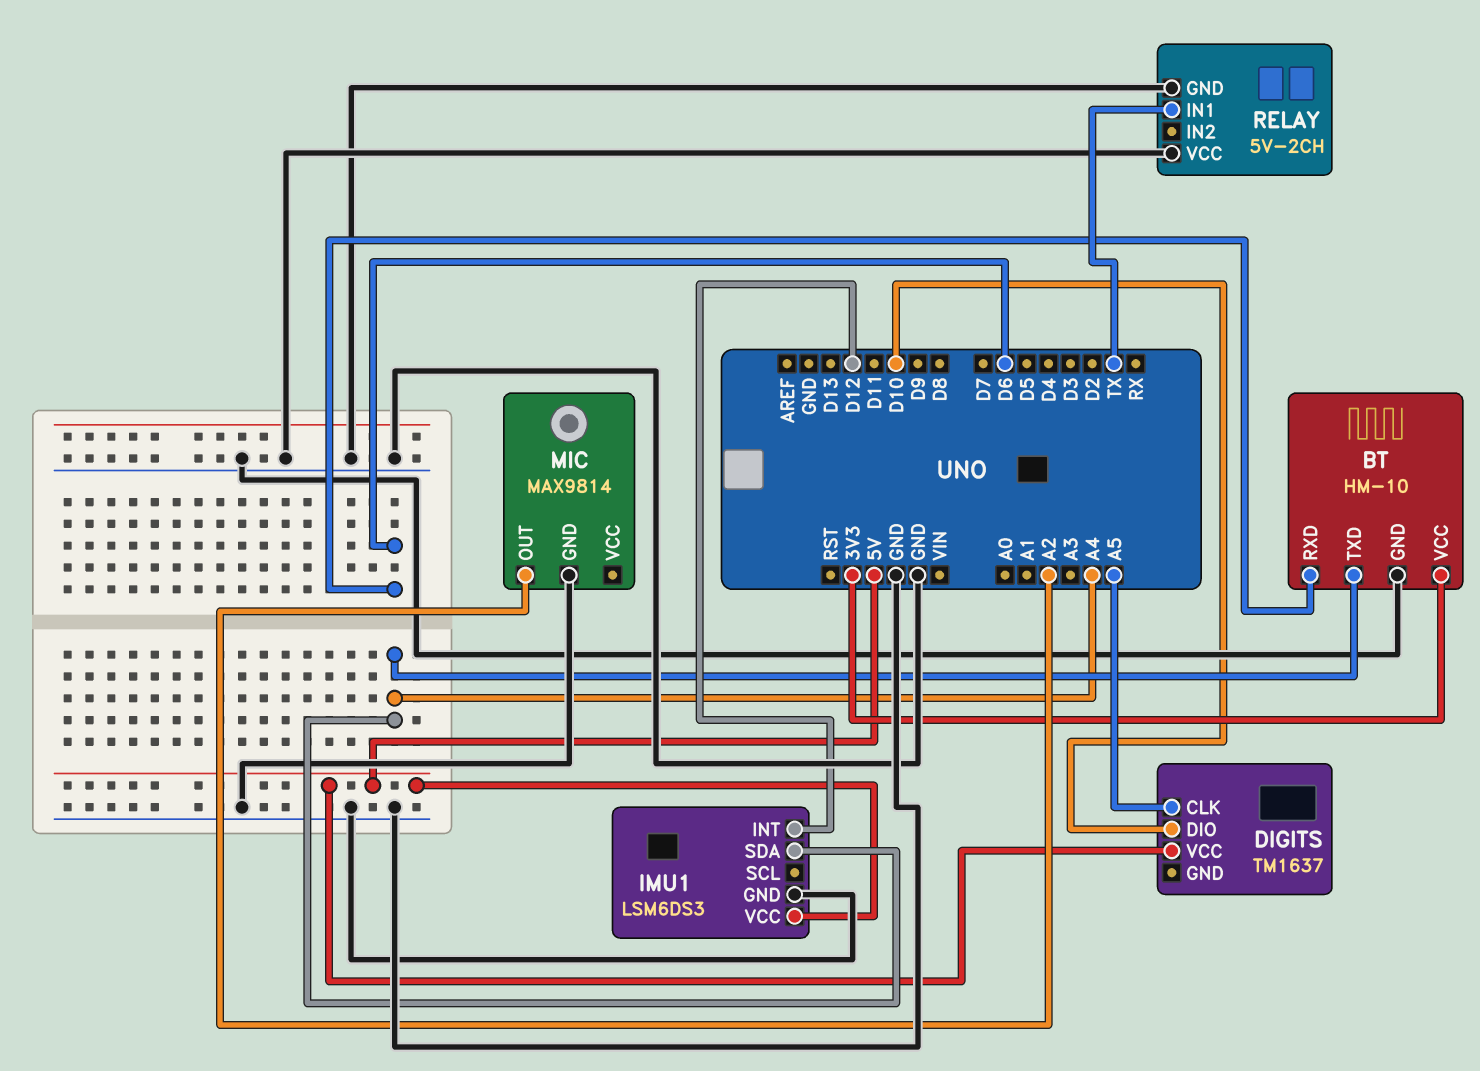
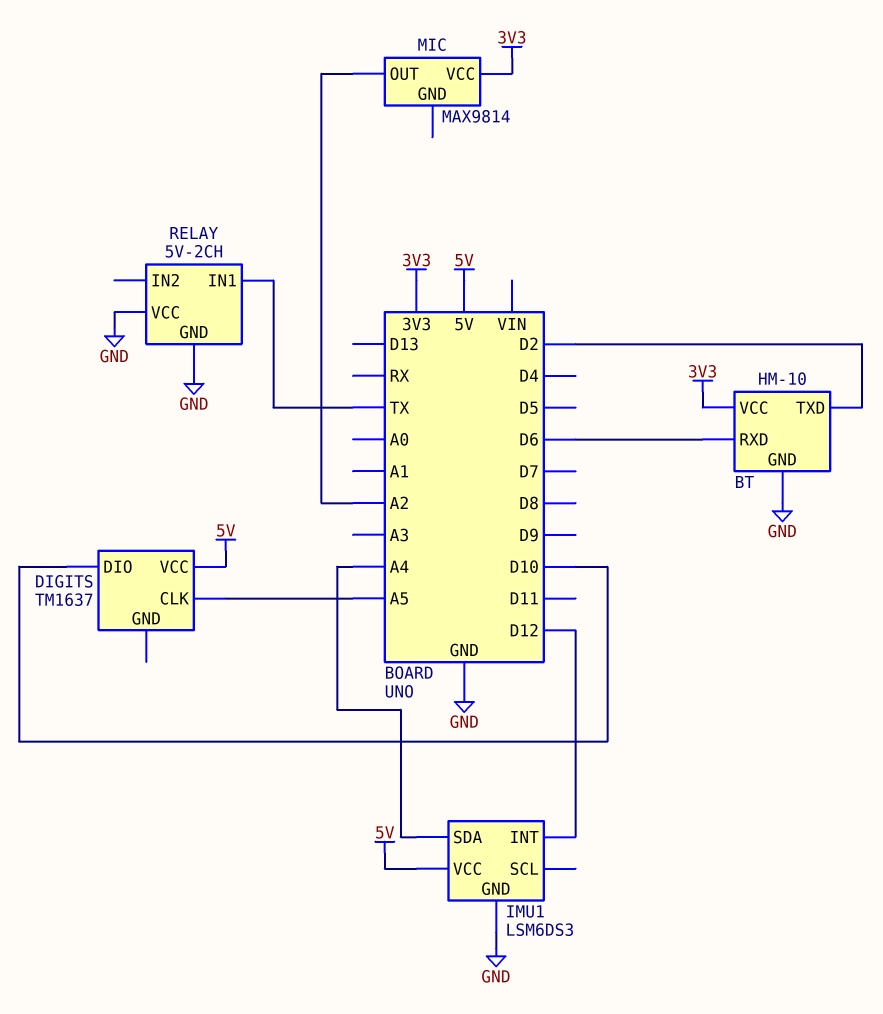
BT pin TXD: A4 -> D2
MIC pin GND: GND -> none
MIC pin VCC: none -> 3V3

